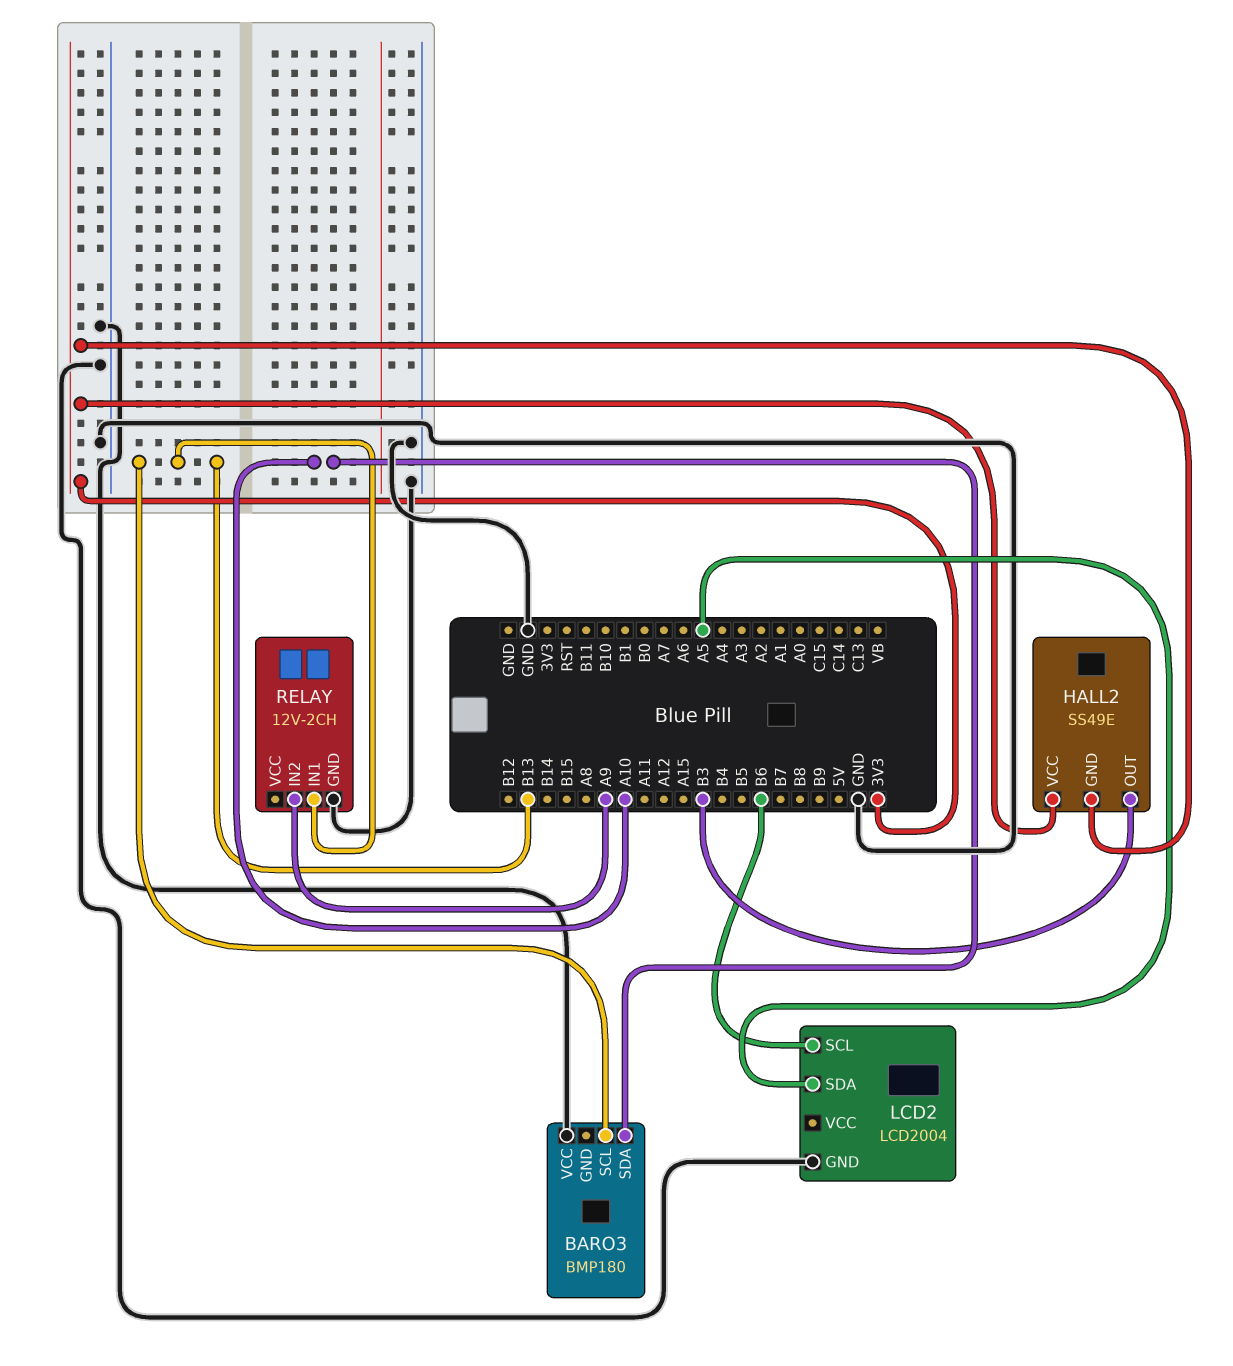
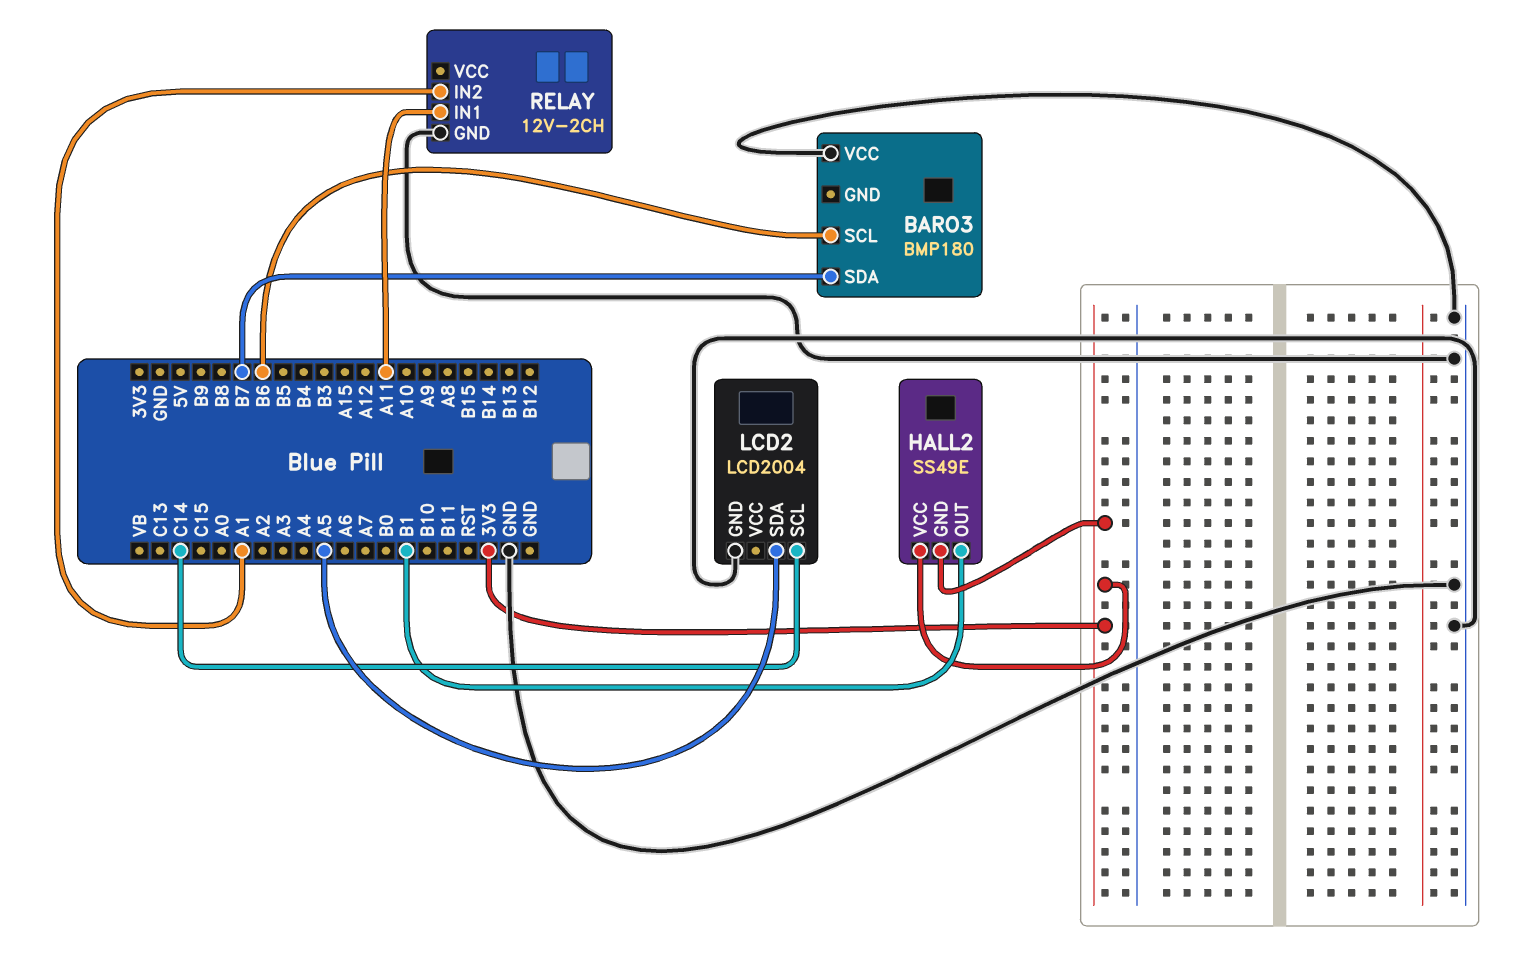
BARO3 pin SCL: B13 -> B6
BARO3 pin SDA: A10 -> B7
HALL2 pin OUT: B3 -> B1
LCD2 pin SCL: B6 -> C14
RELAY pin IN1: B13 -> A11
RELAY pin IN2: A9 -> A1

